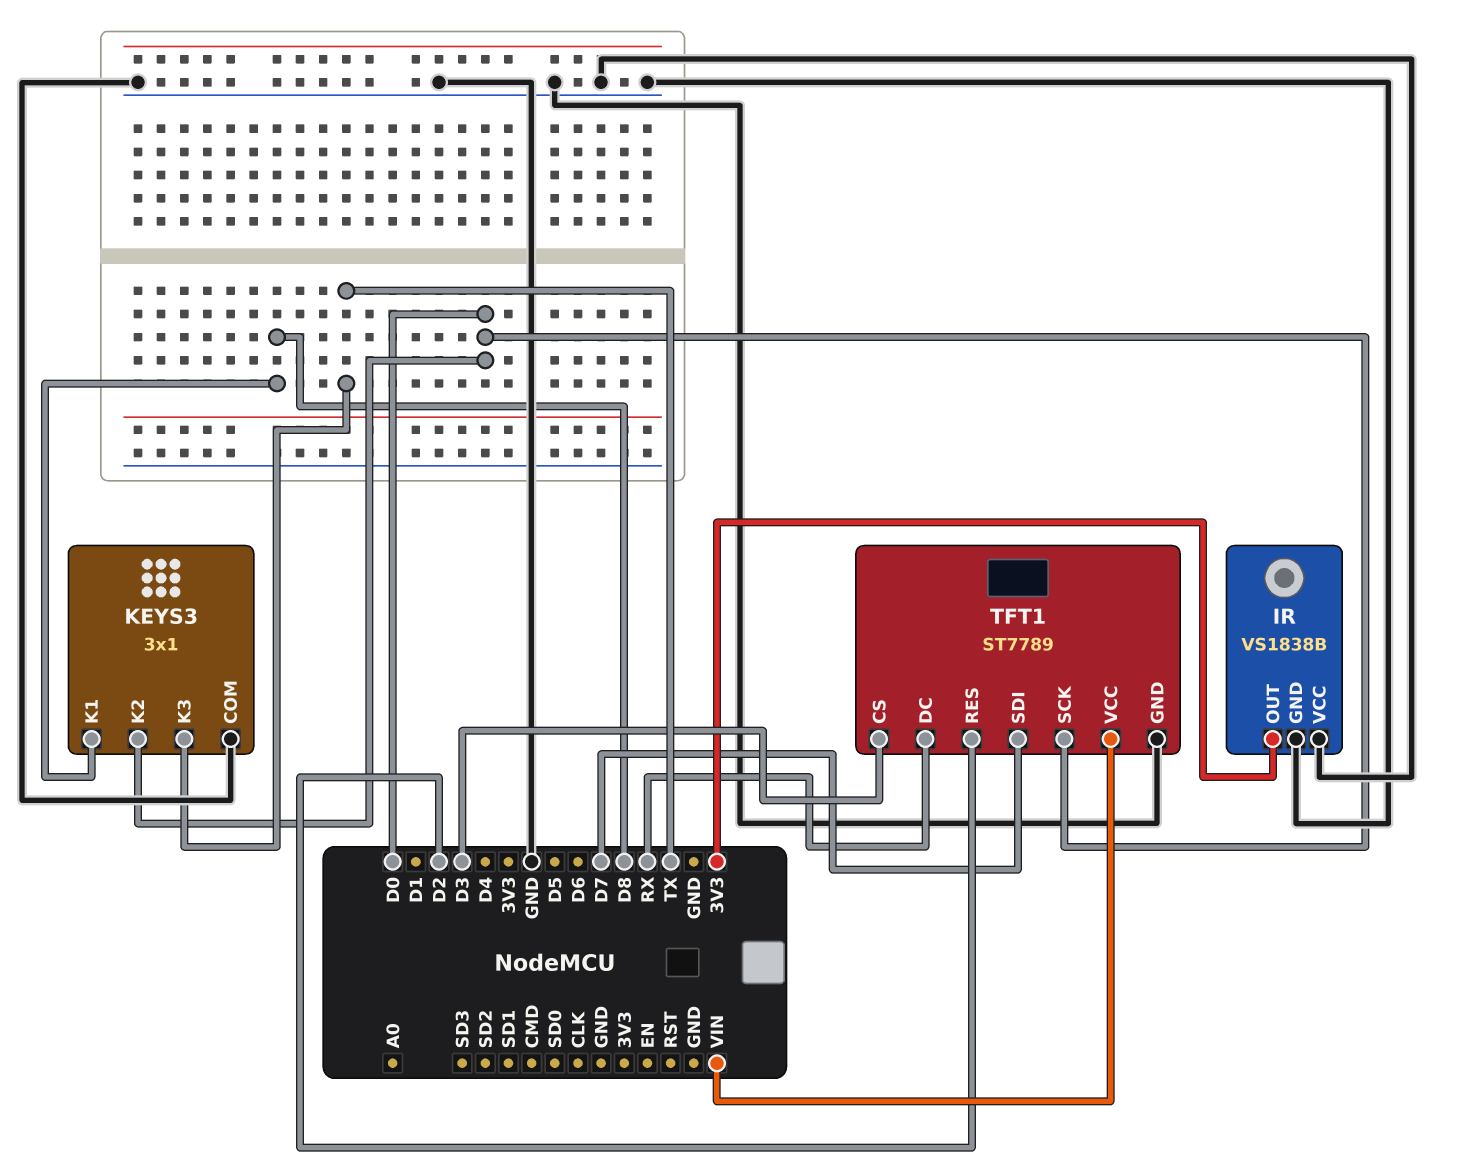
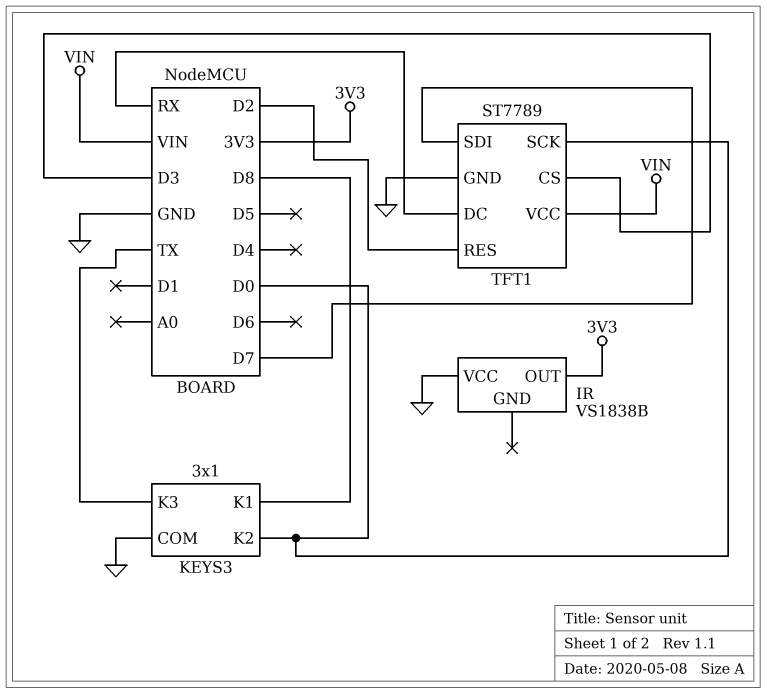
IR pin GND: GND -> none

